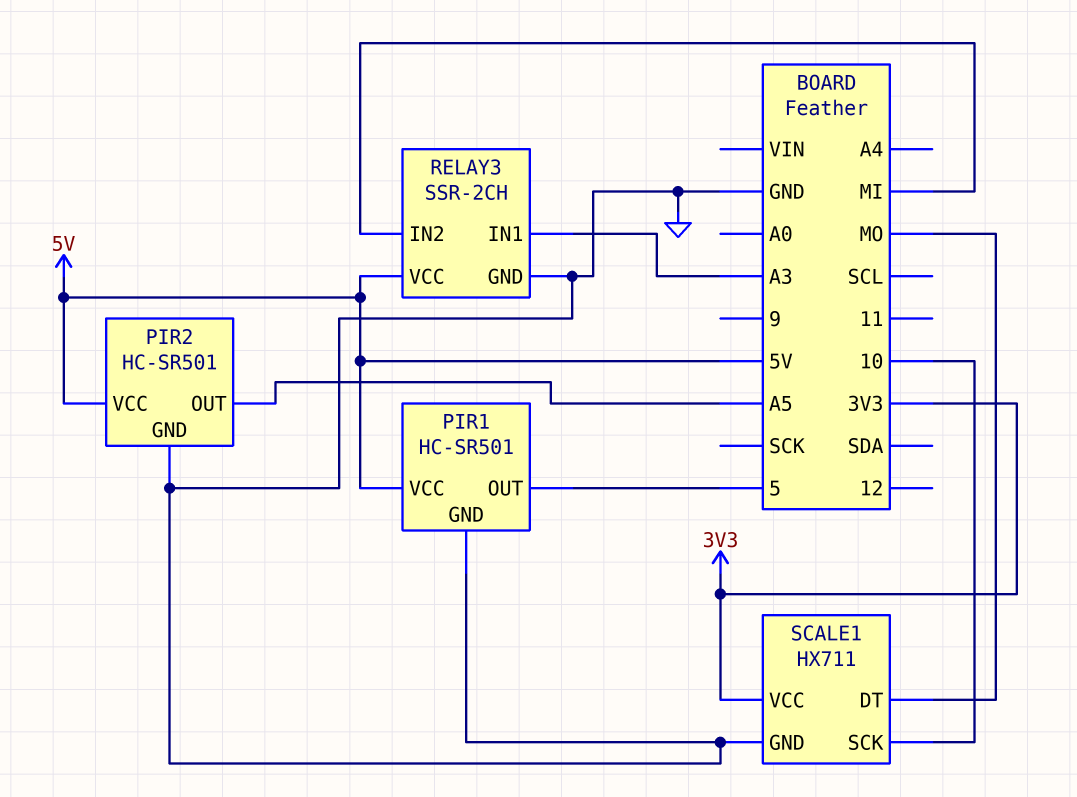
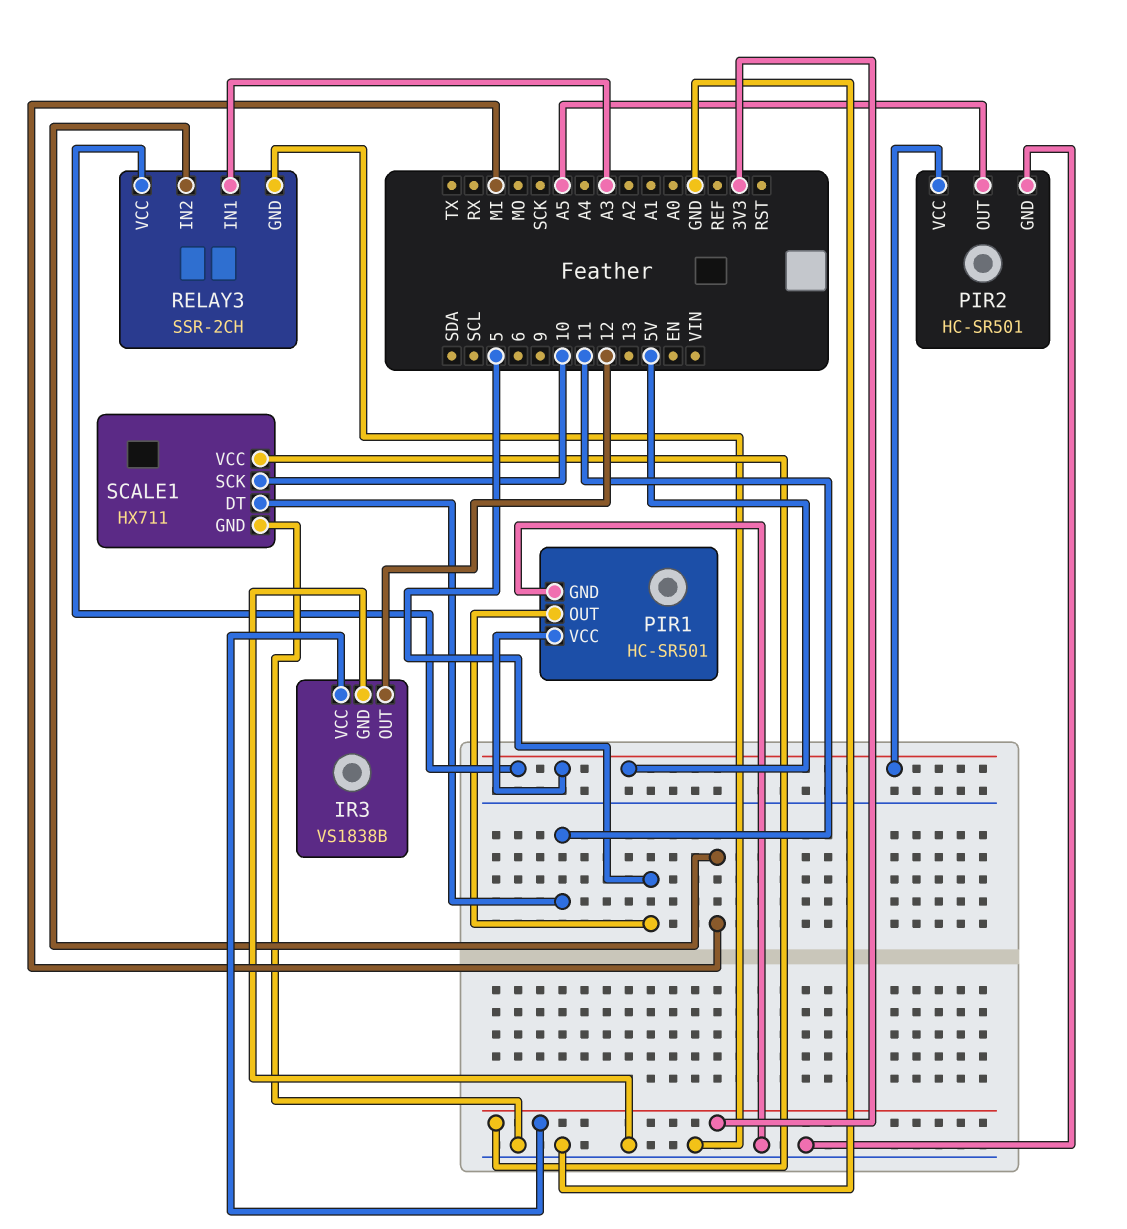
IR3: none -> VS1838B
IR3 pin GND: none -> GND
IR3 pin OUT: none -> 12
IR3 pin VCC: none -> 3V3
SCALE1 pin DT: MO -> 11

